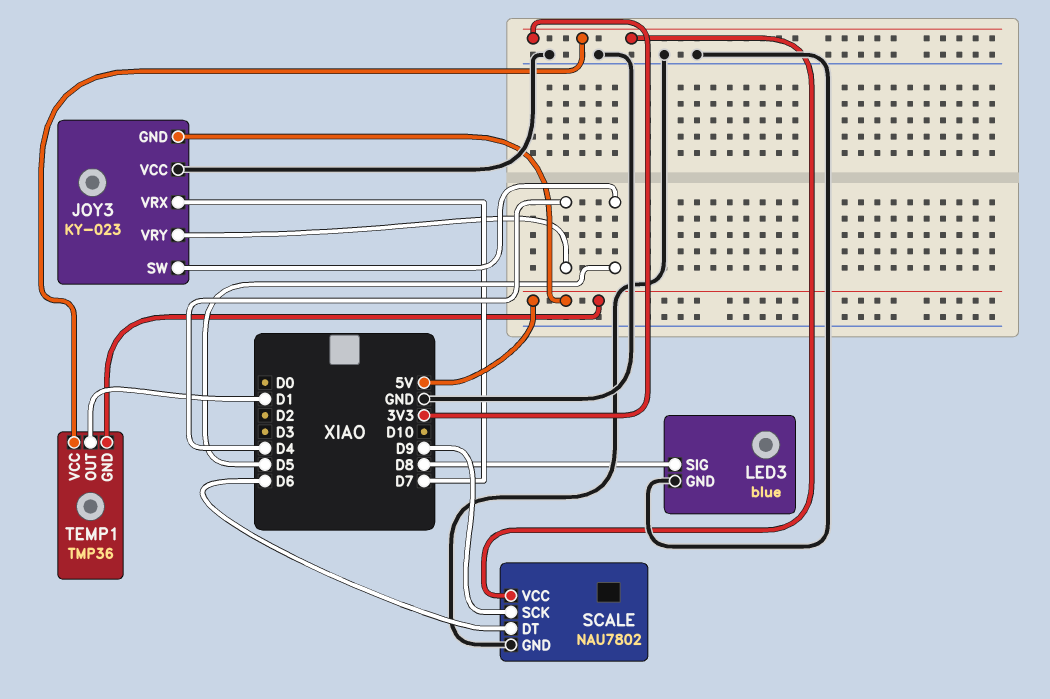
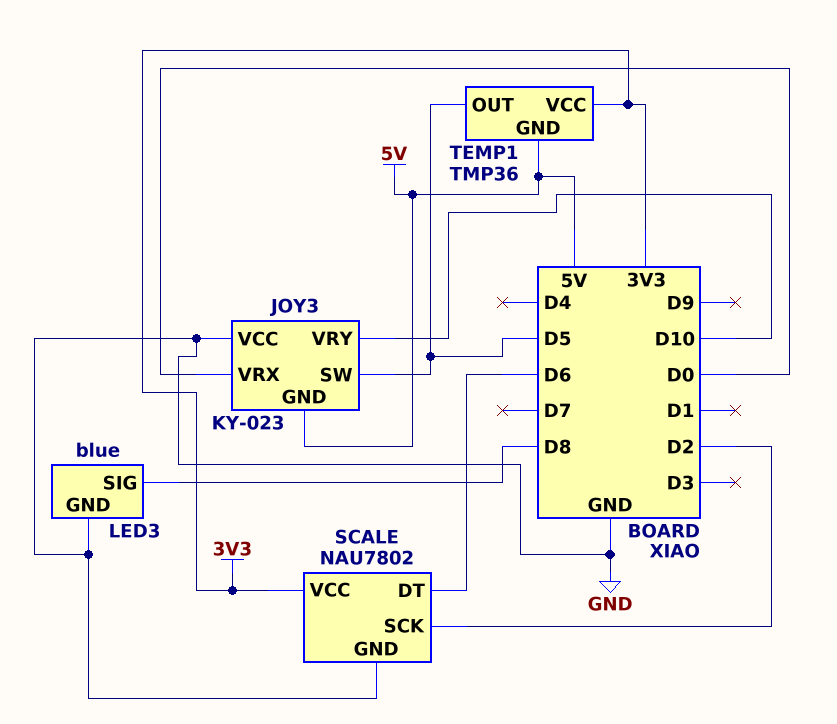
JOY3 pin VRX: D7 -> D0
JOY3 pin VRY: D4 -> D10
SCALE pin SCK: D9 -> D2
TEMP1 pin OUT: D1 -> D5

